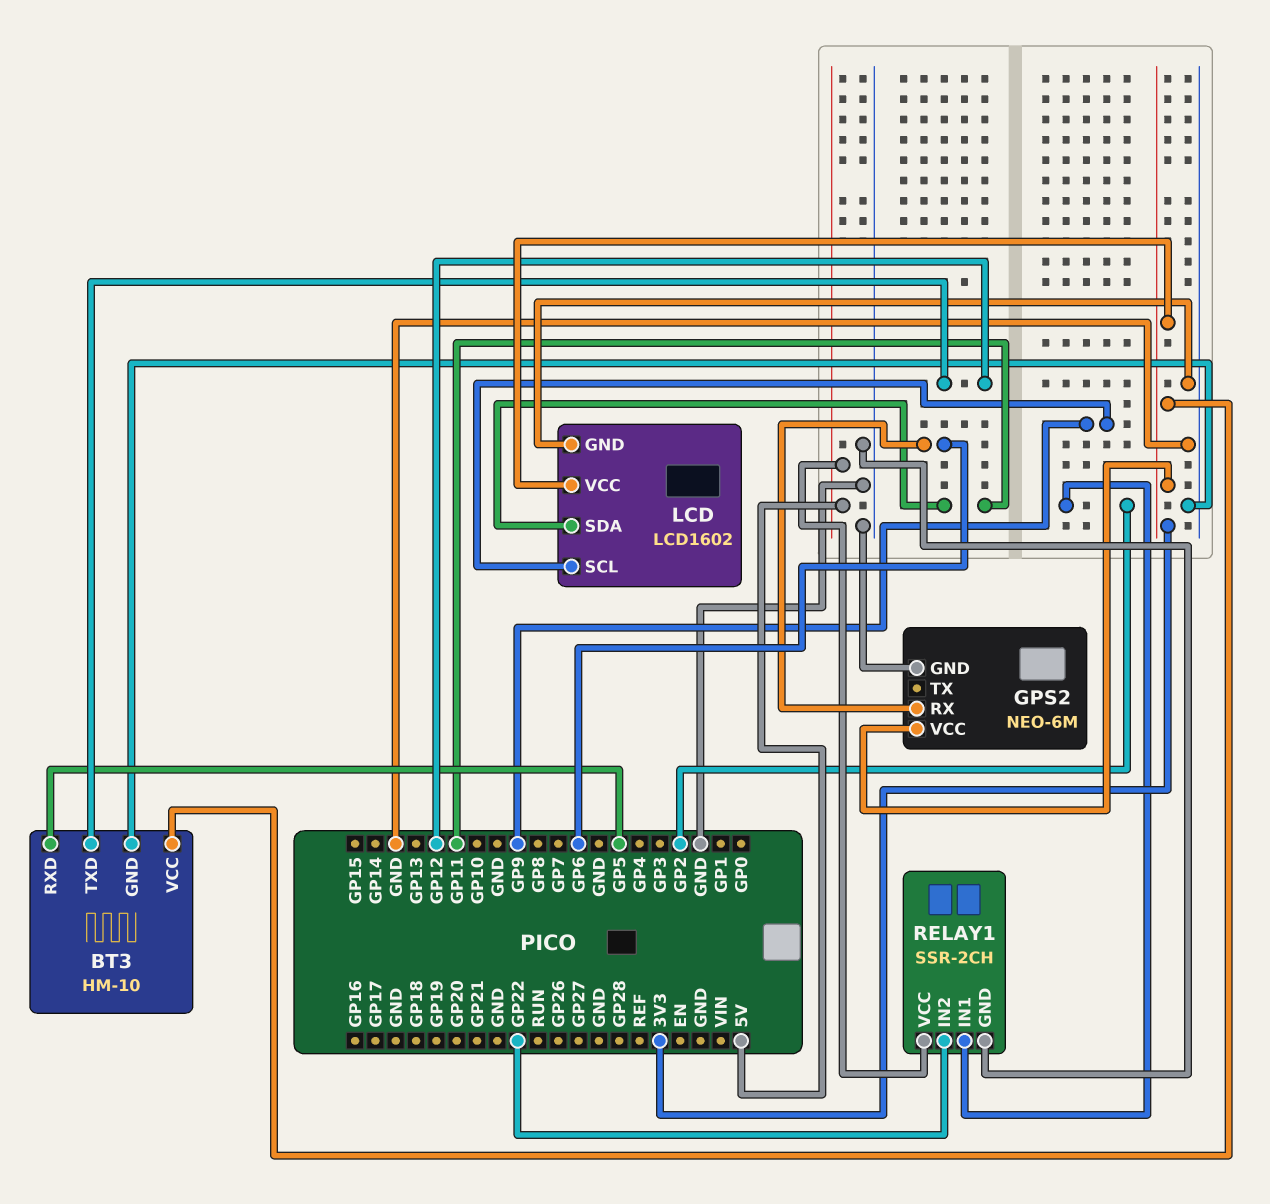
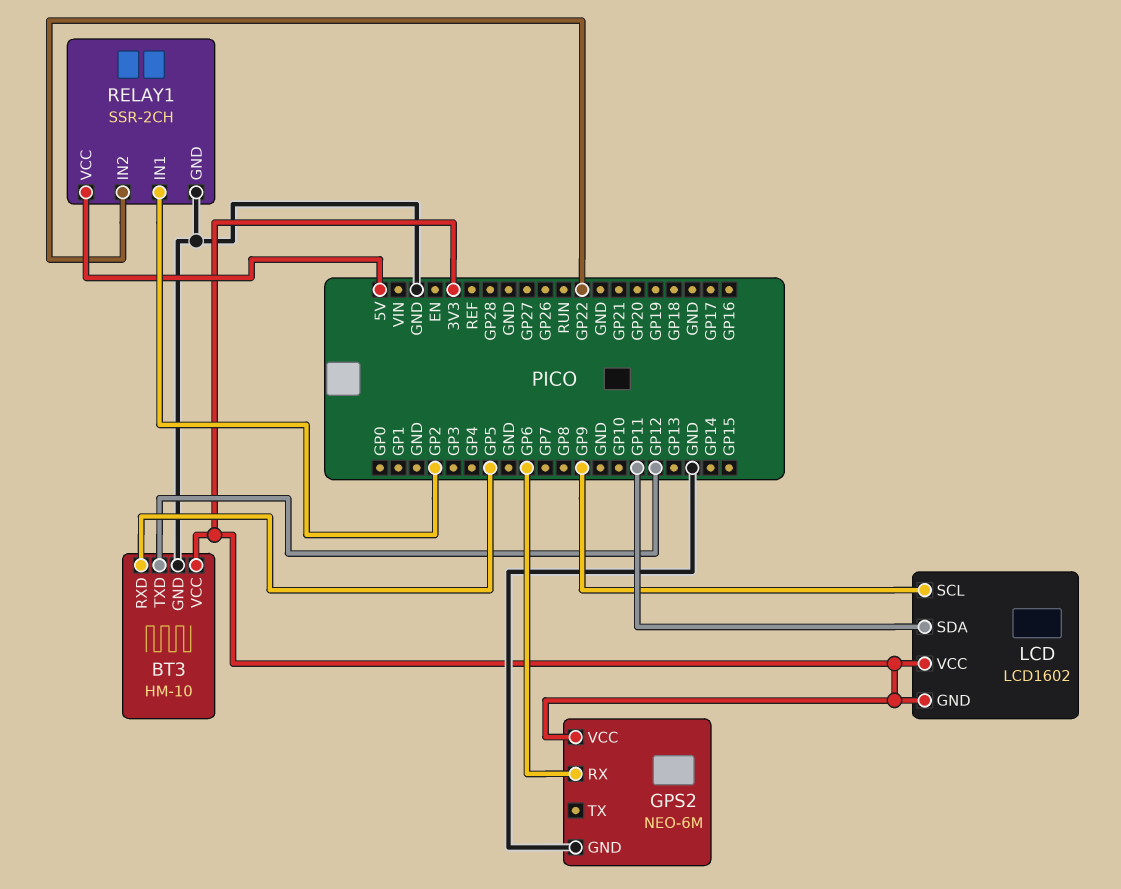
LCD pin GND: GND -> 3V3

